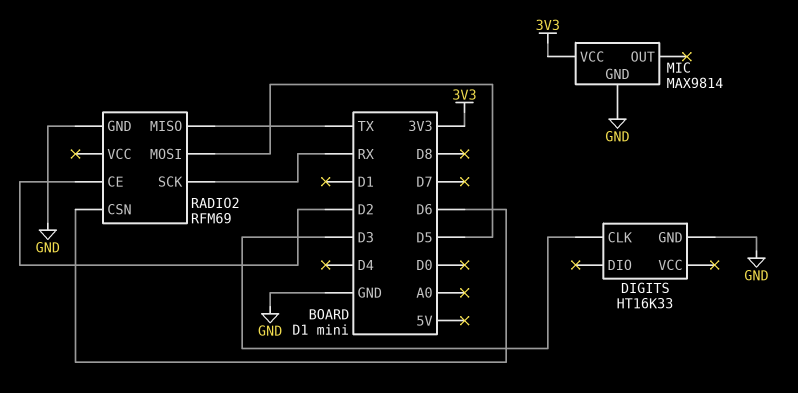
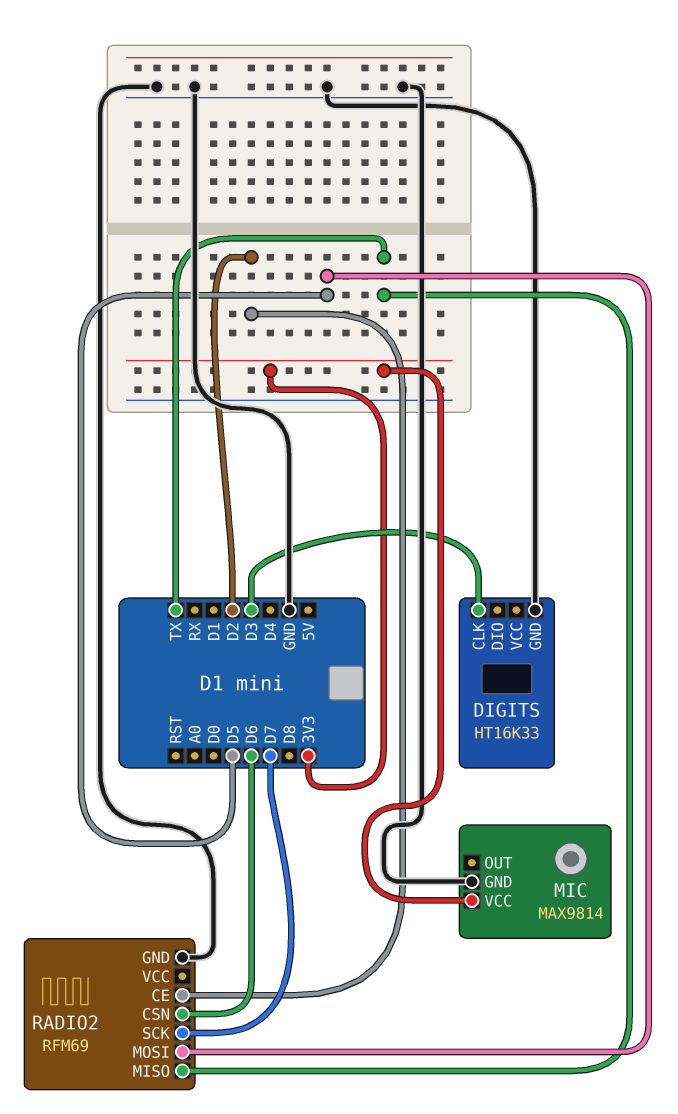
RADIO2 pin SCK: RX -> D7

